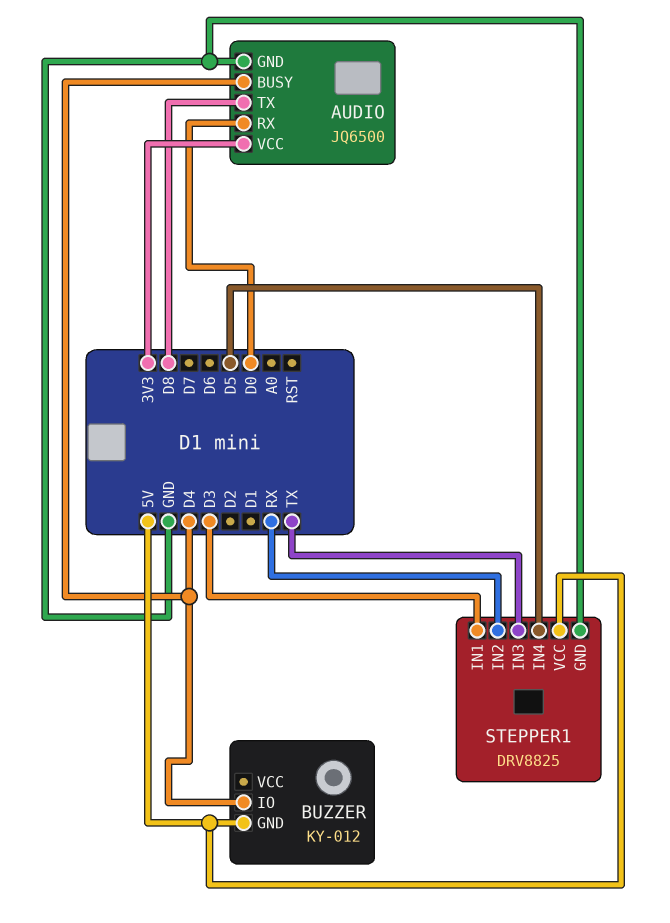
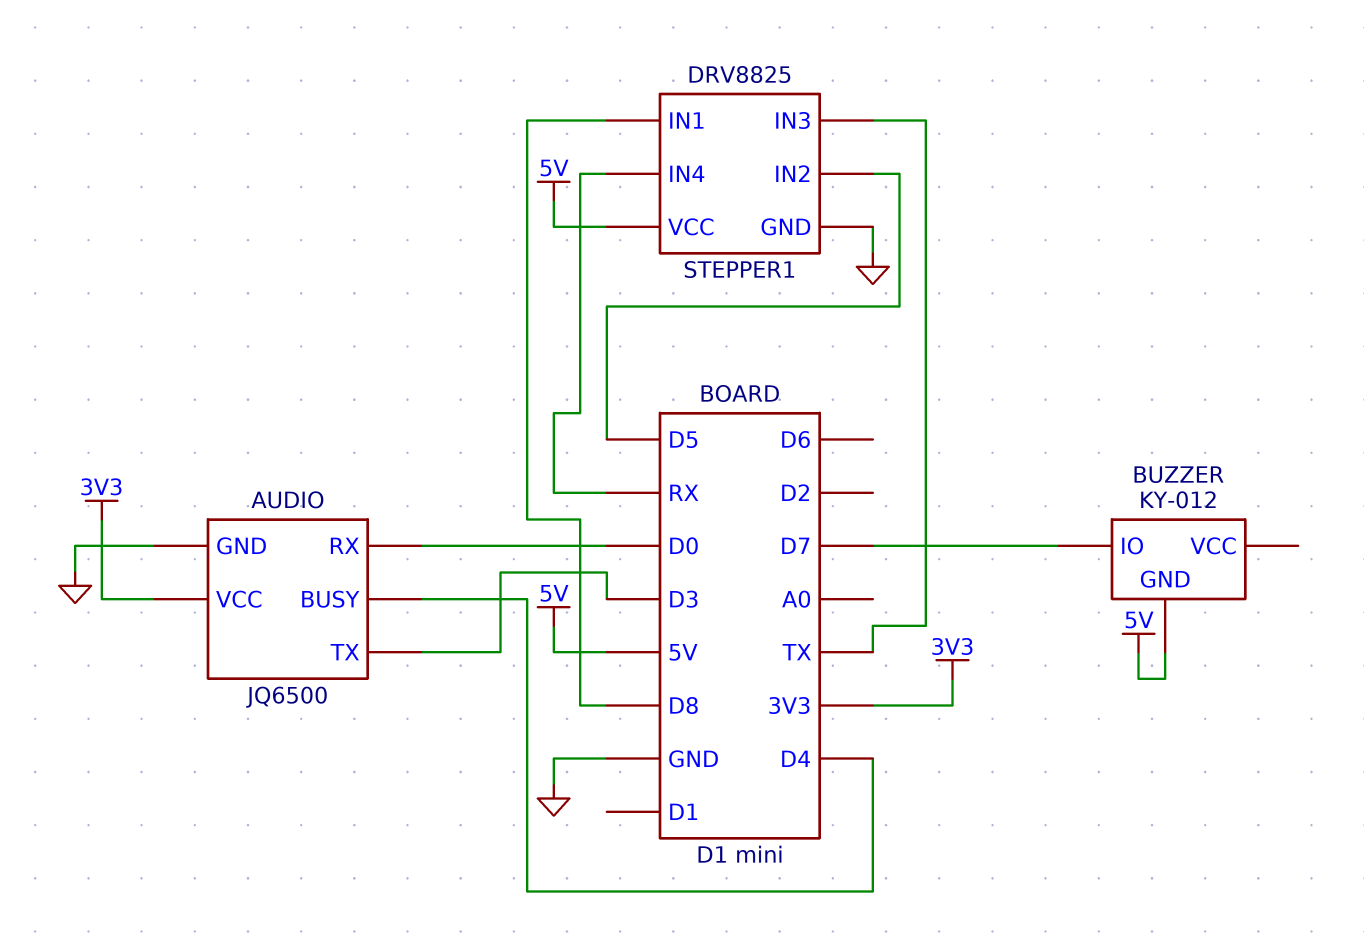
AUDIO pin TX: D8 -> D3
BUZZER pin IO: D4 -> D7
STEPPER1 pin IN1: D3 -> D8
STEPPER1 pin IN2: RX -> D5
STEPPER1 pin IN4: D5 -> RX

